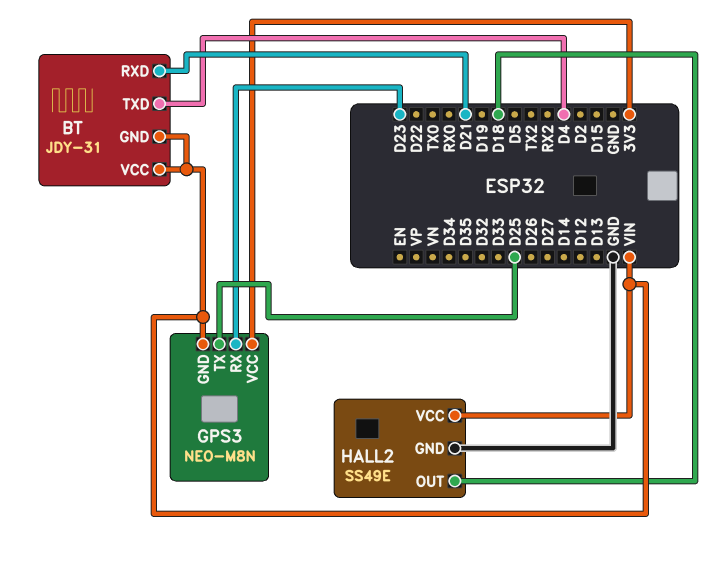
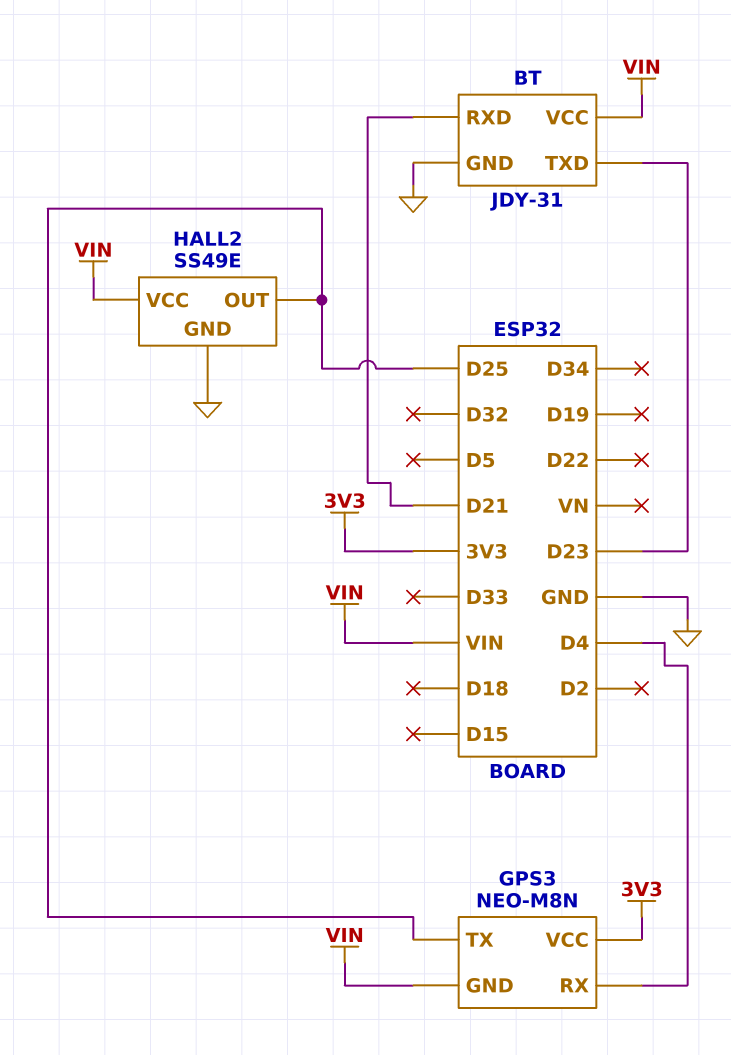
BT pin GND: VIN -> GND
BT pin TXD: D4 -> D23
GPS3 pin RX: D23 -> D4
HALL2 pin OUT: D18 -> D25

